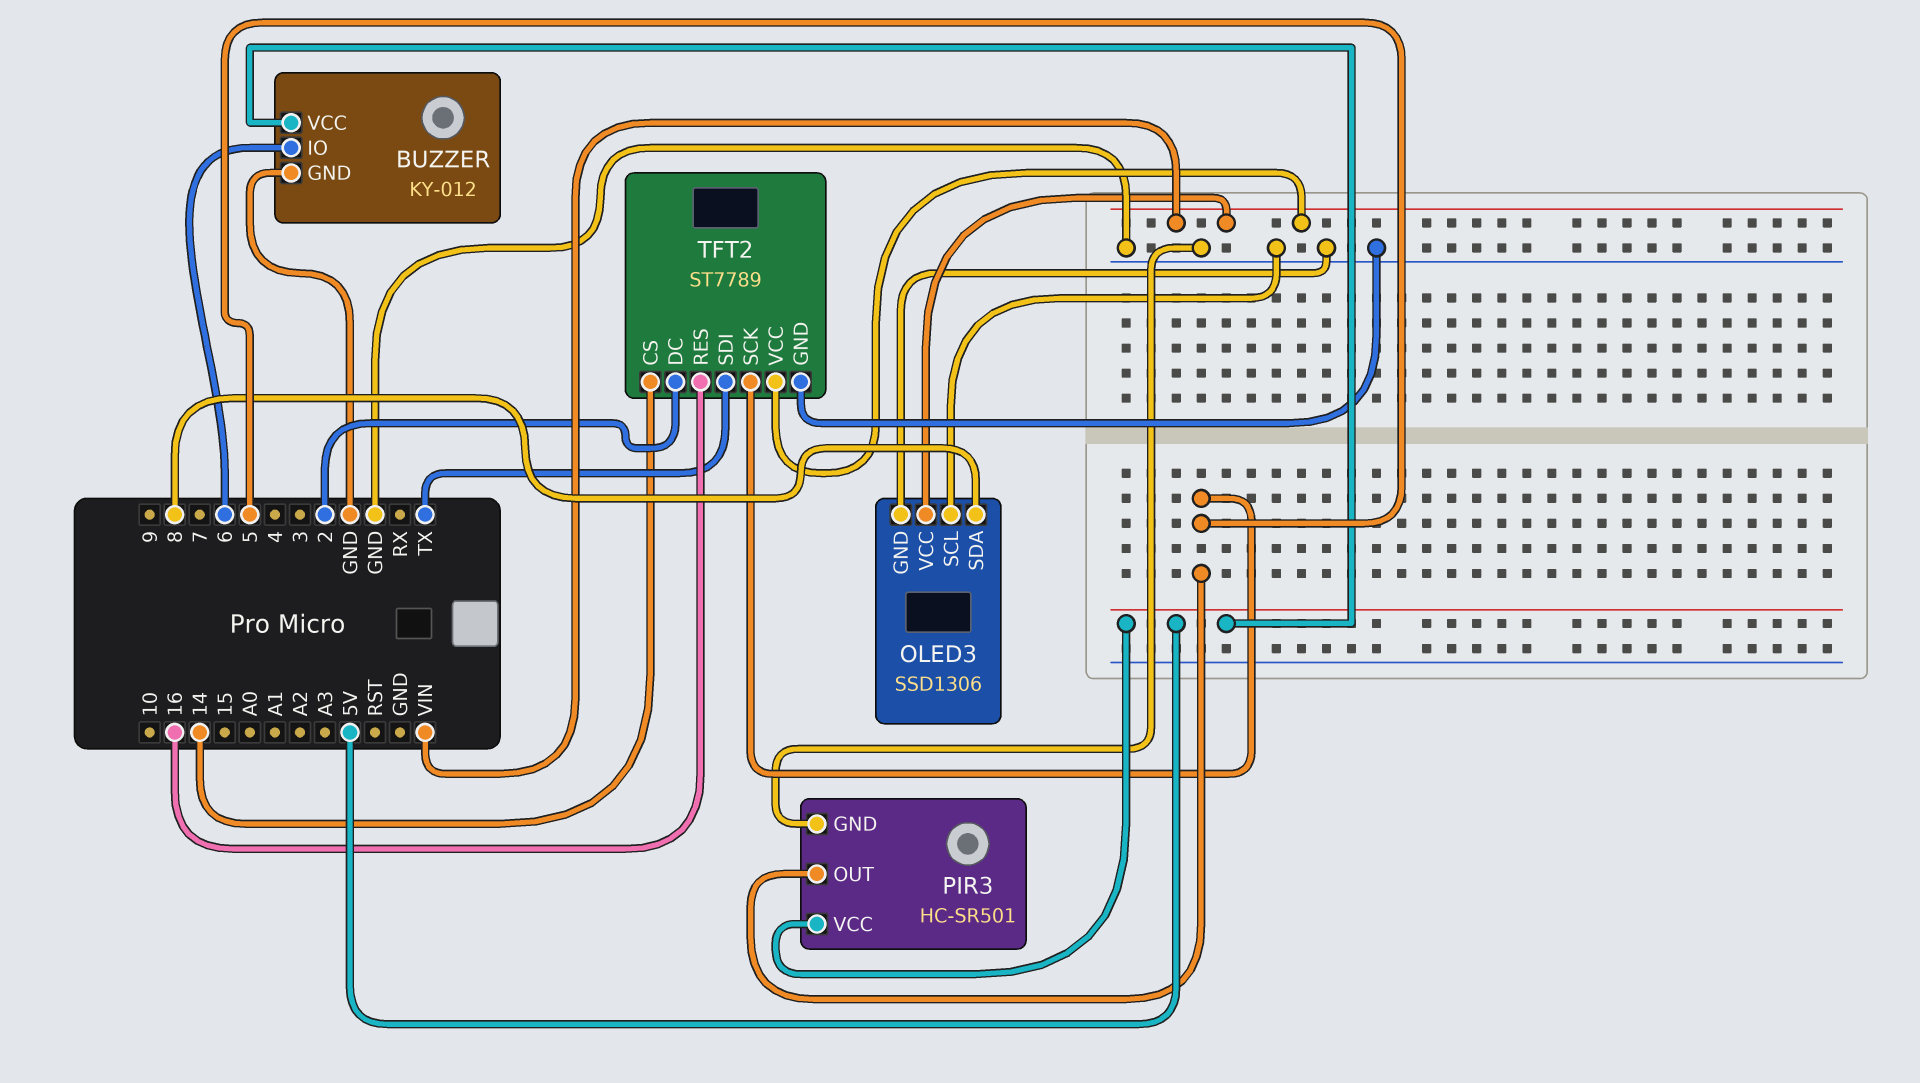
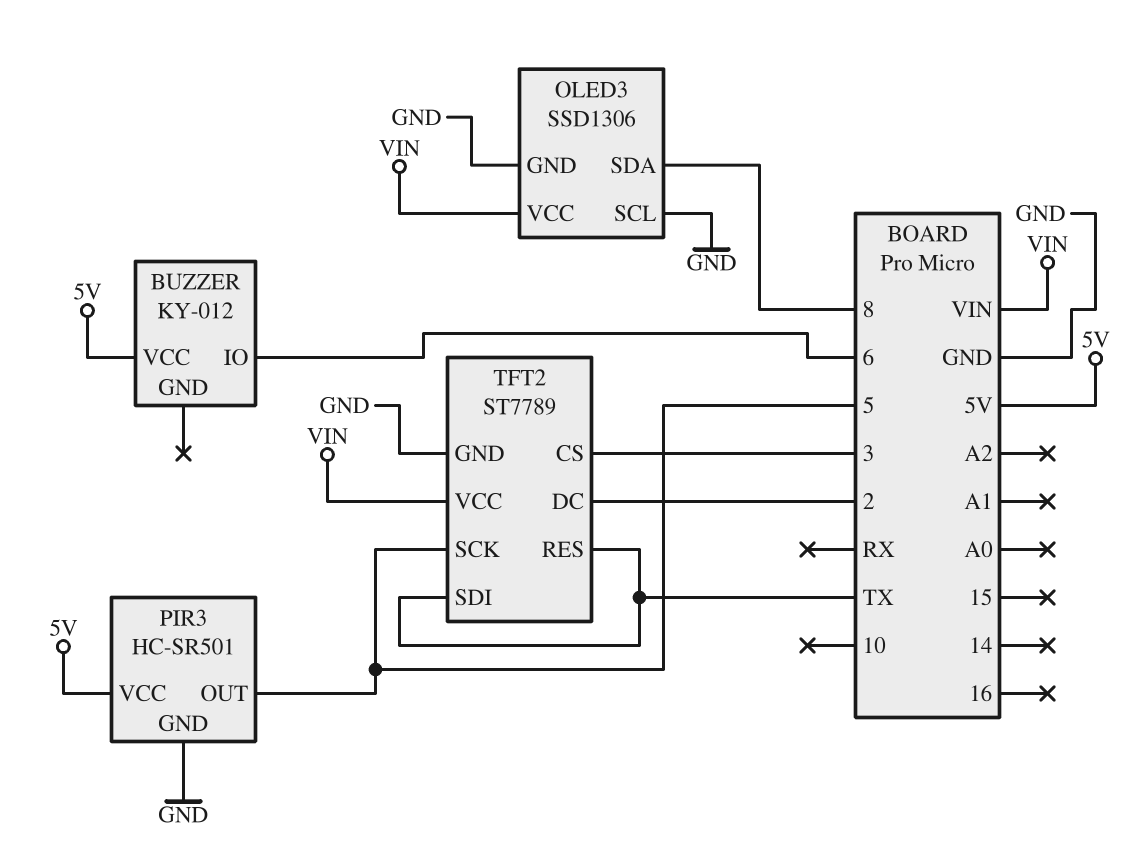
BUZZER pin GND: GND -> none
TFT2 pin CS: 14 -> 3
TFT2 pin RES: 16 -> TX

